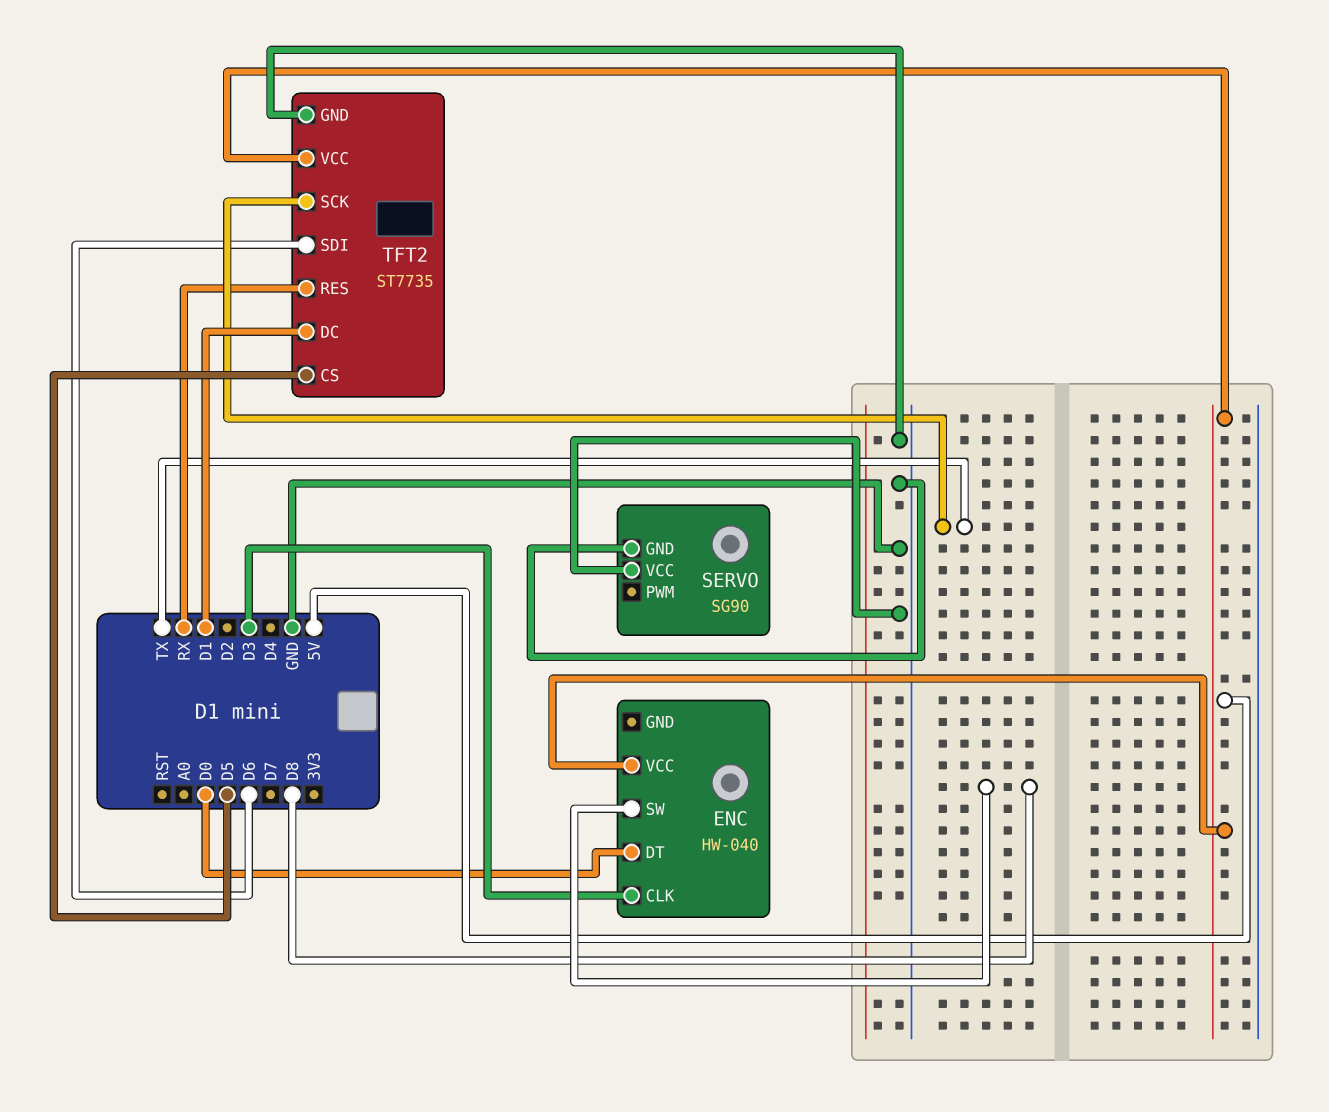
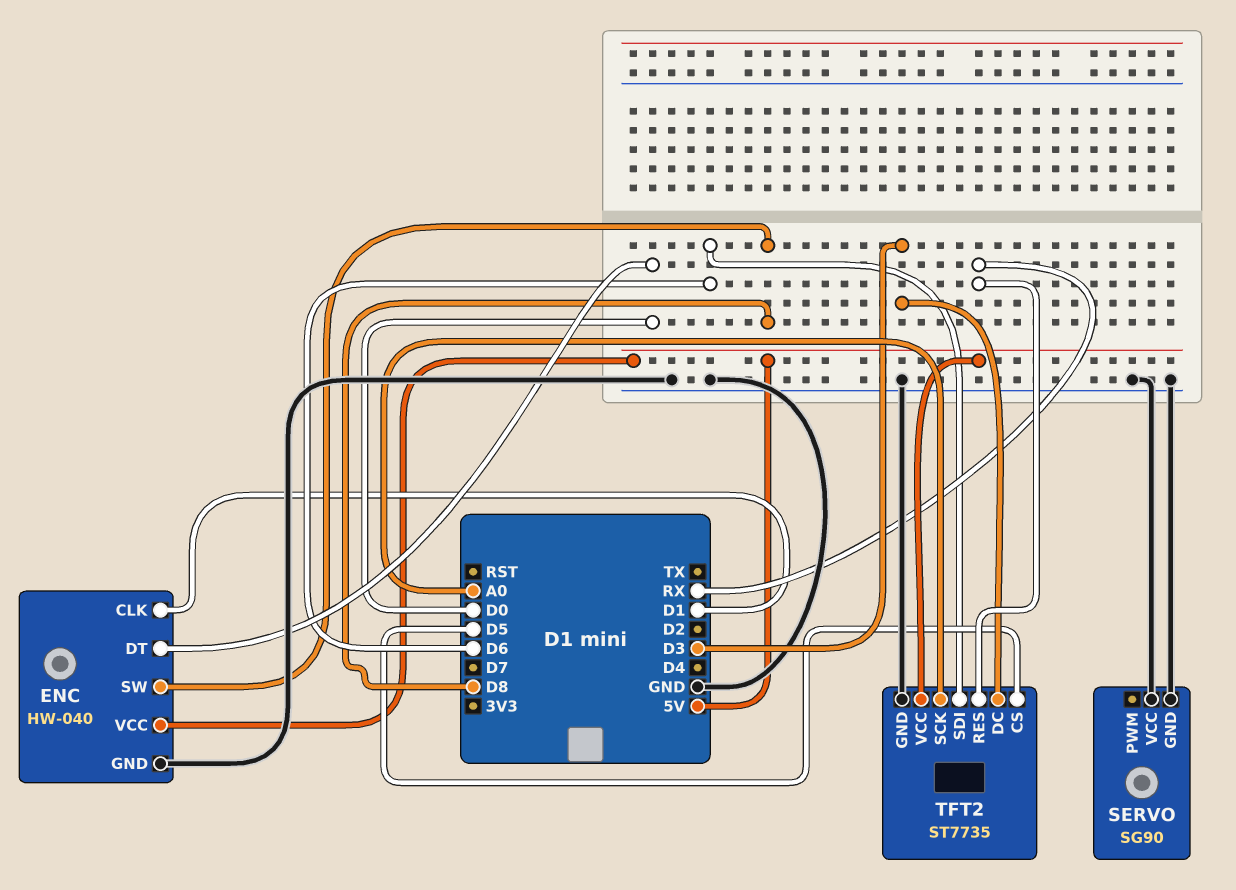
ENC pin CLK: D3 -> D1
ENC pin GND: none -> GND
TFT2 pin DC: D1 -> D3
TFT2 pin SCK: TX -> A0

